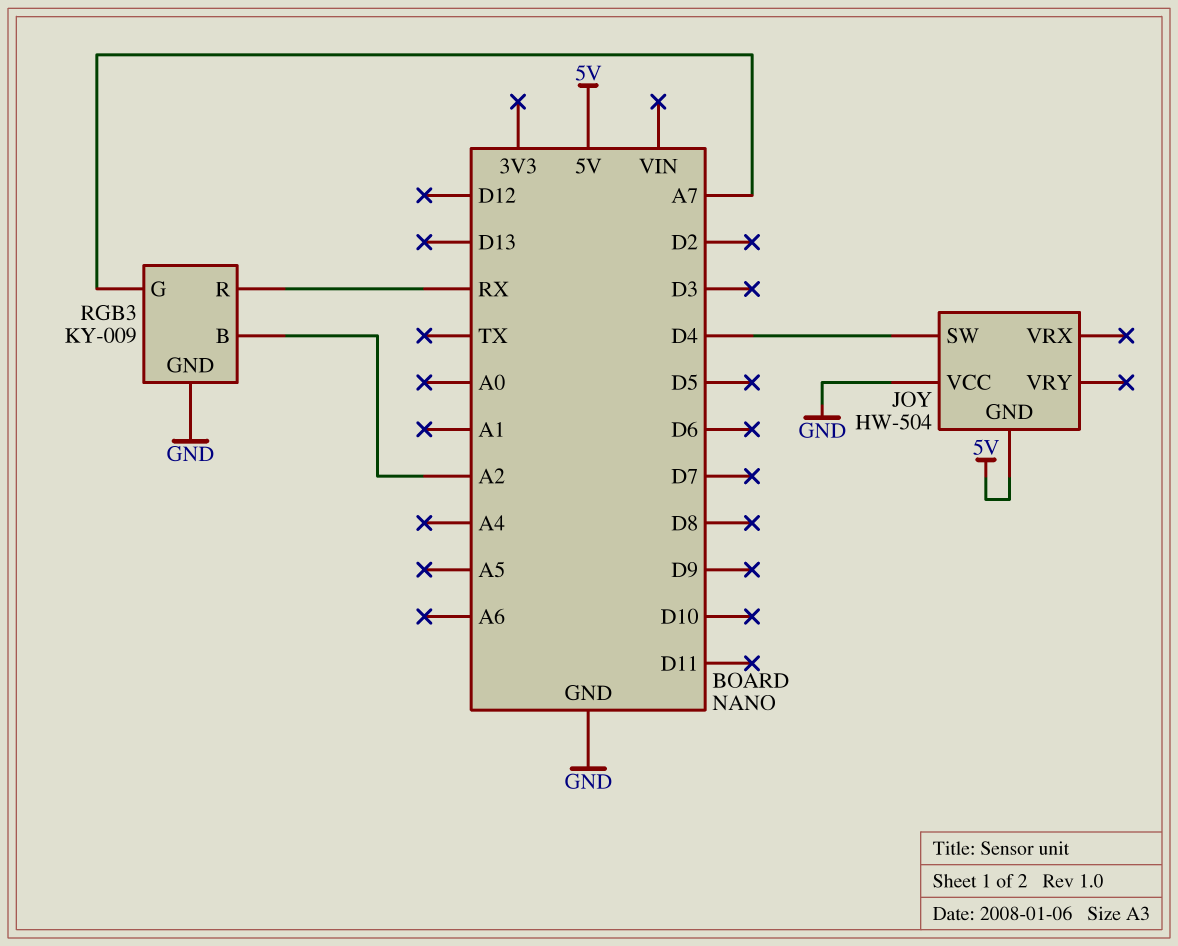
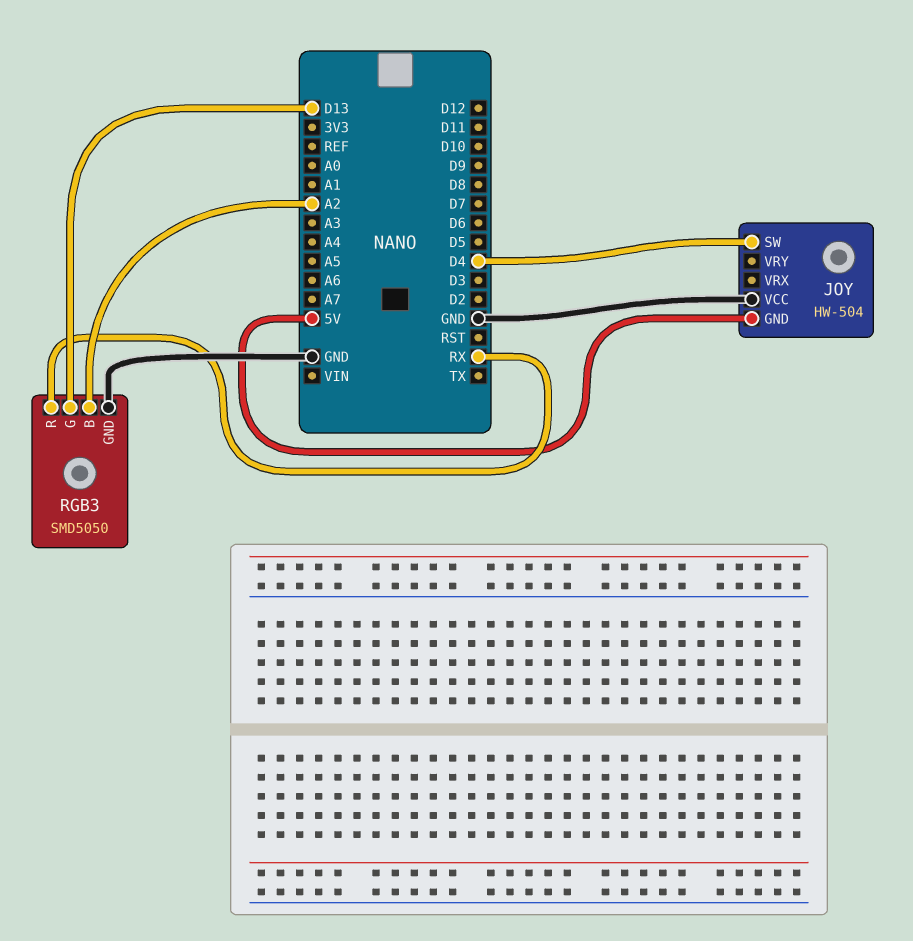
RGB3: KY-009 -> SMD5050
RGB3 pin G: A7 -> D13

